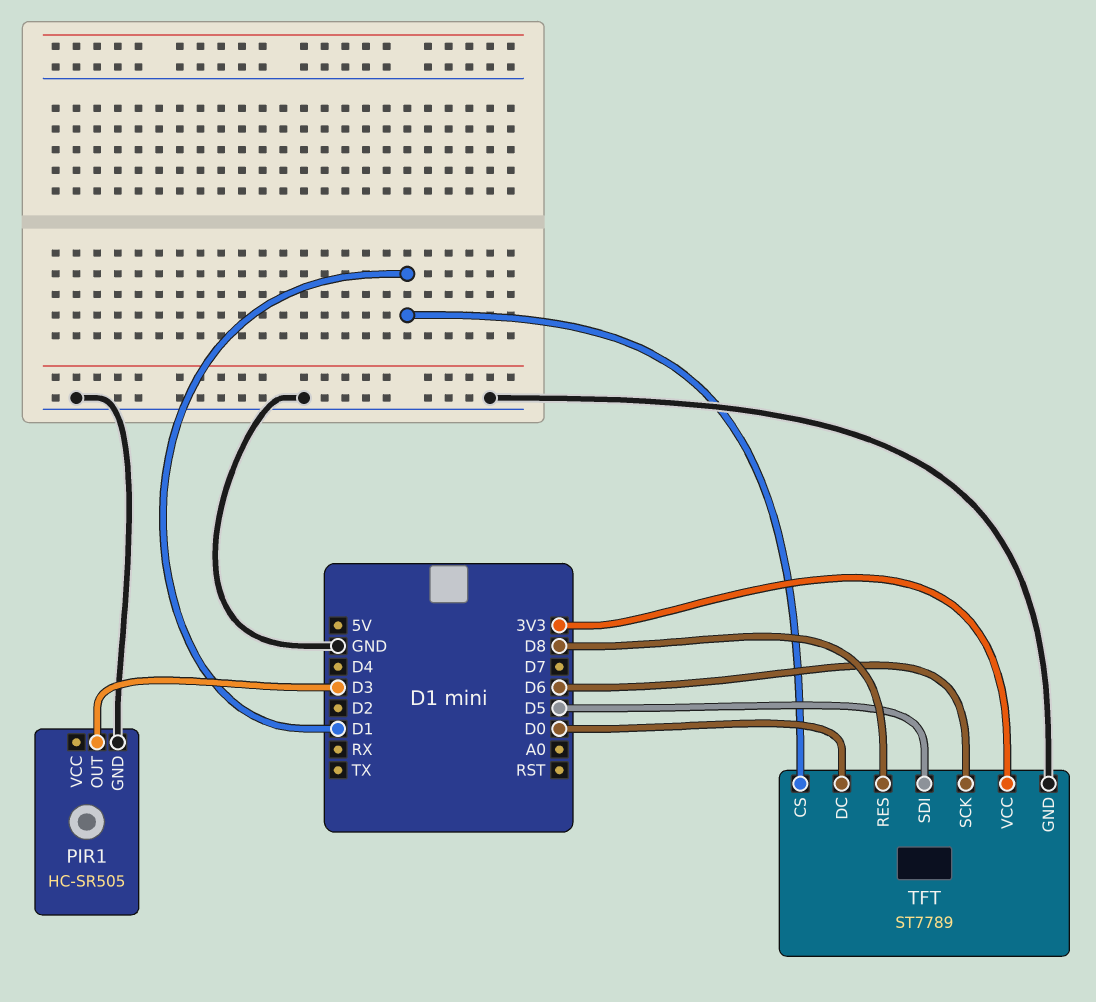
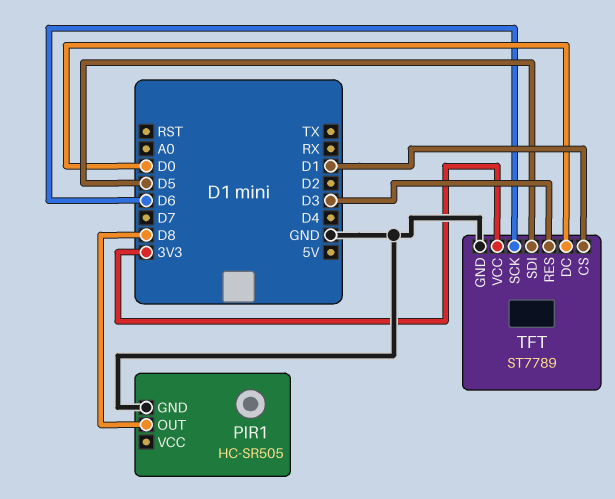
PIR1 pin OUT: D3 -> D8
TFT pin RES: D8 -> D3

